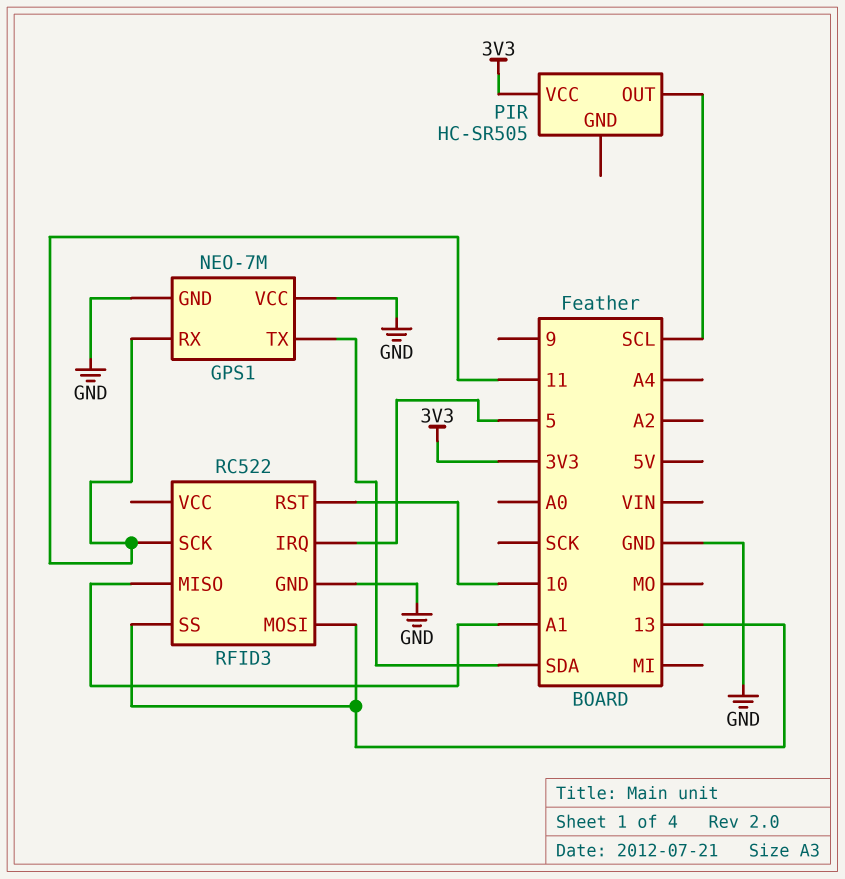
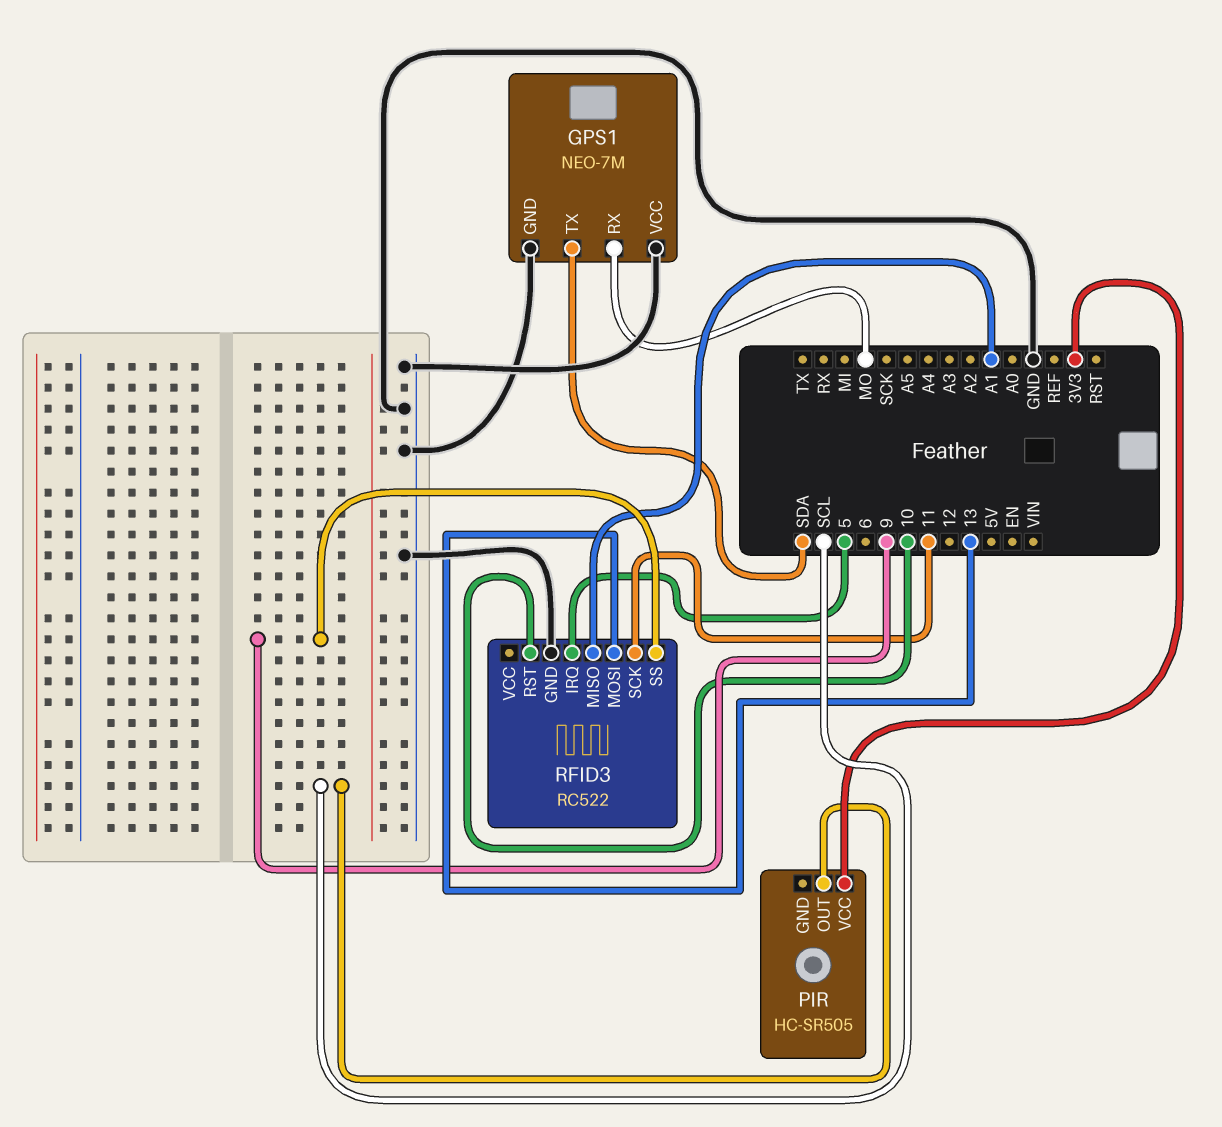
GPS1 pin RX: 11 -> MO
RFID3 pin SS: 13 -> 9

